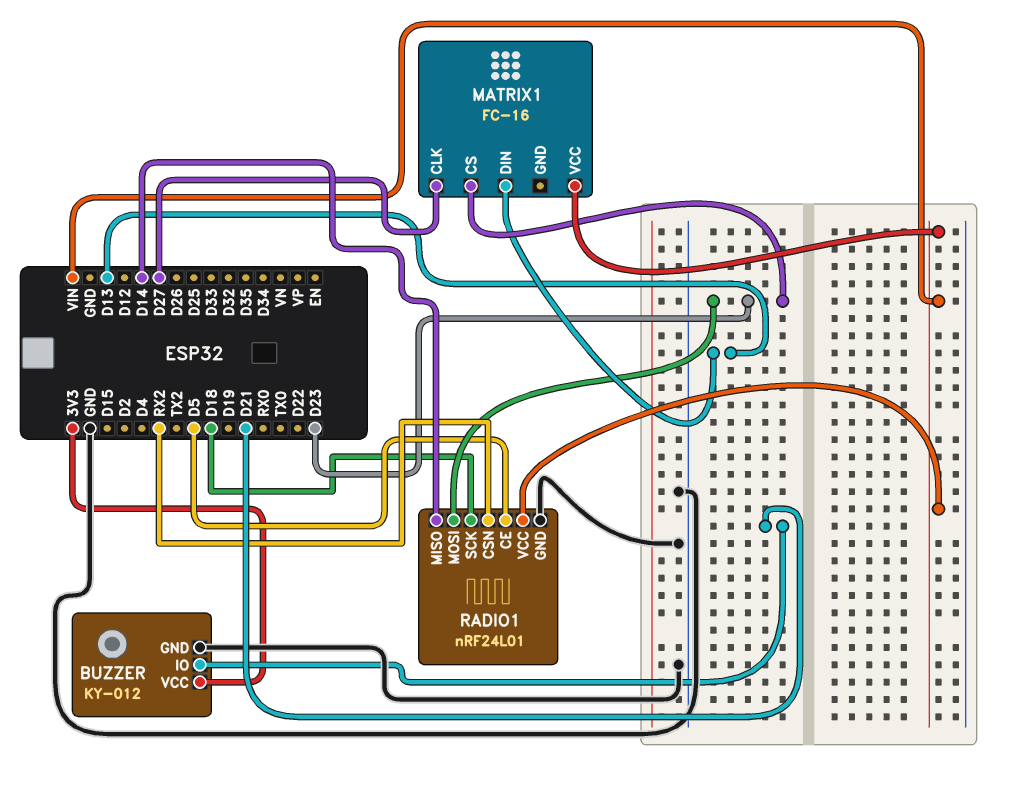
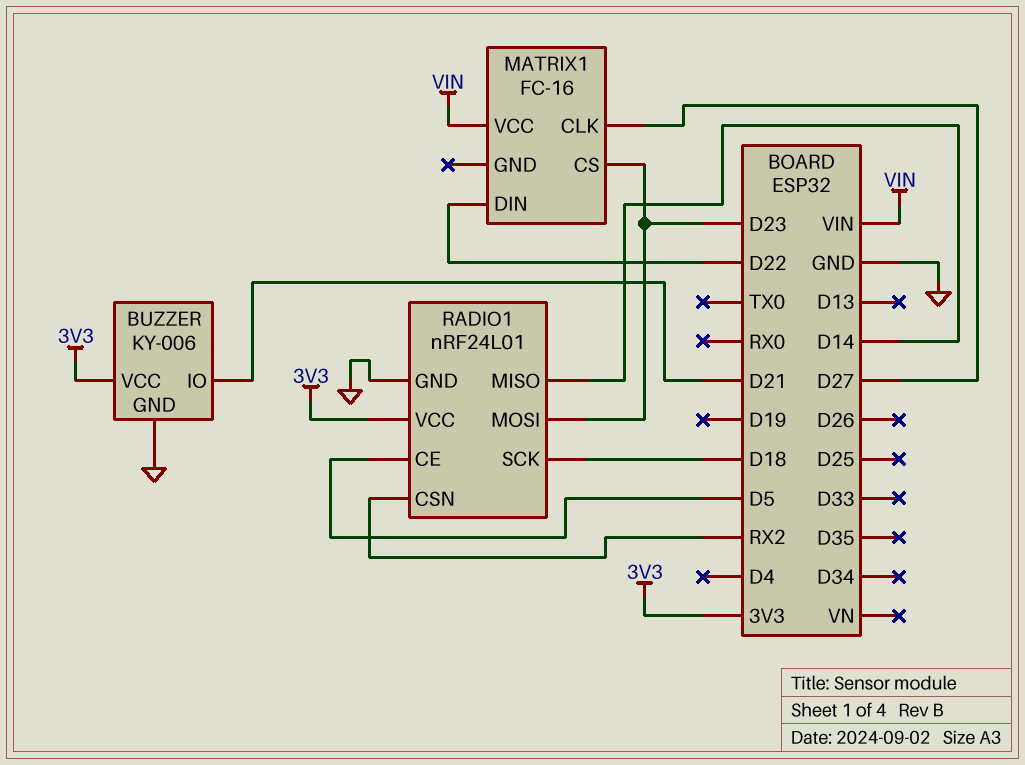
BUZZER: KY-012 -> KY-006
MATRIX1 pin DIN: D13 -> D22
RADIO1 pin VCC: VIN -> 3V3

